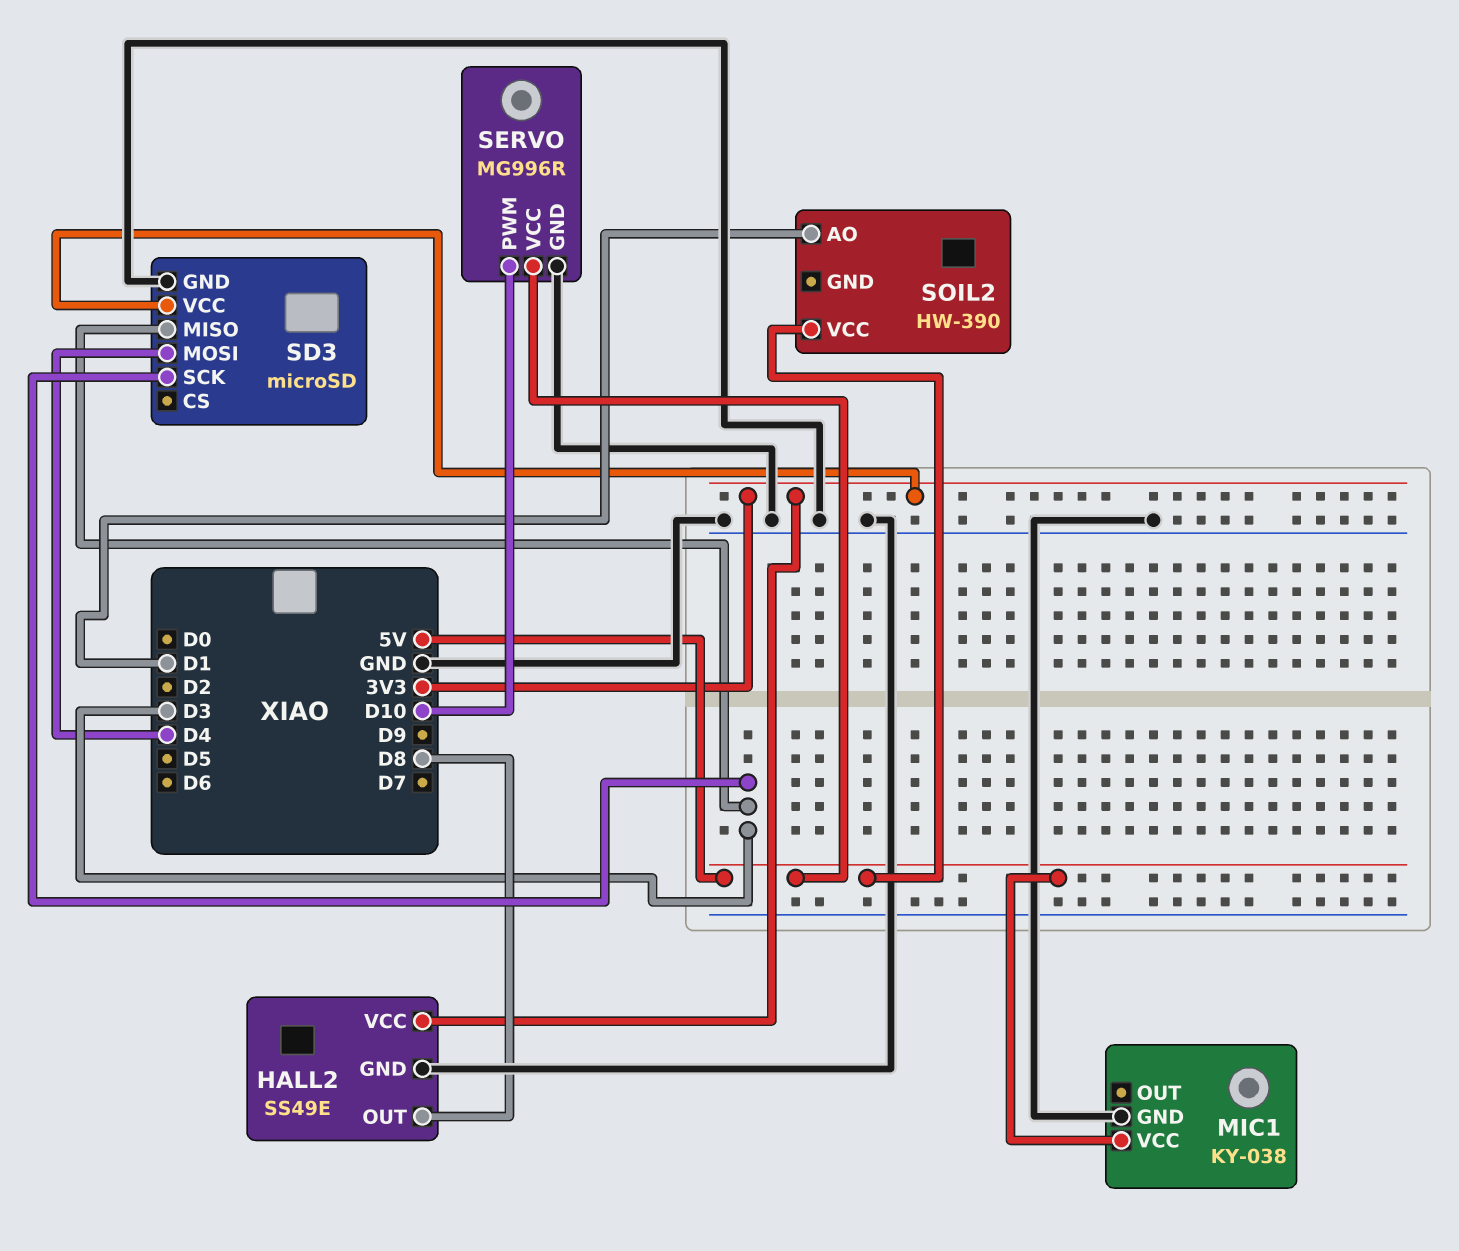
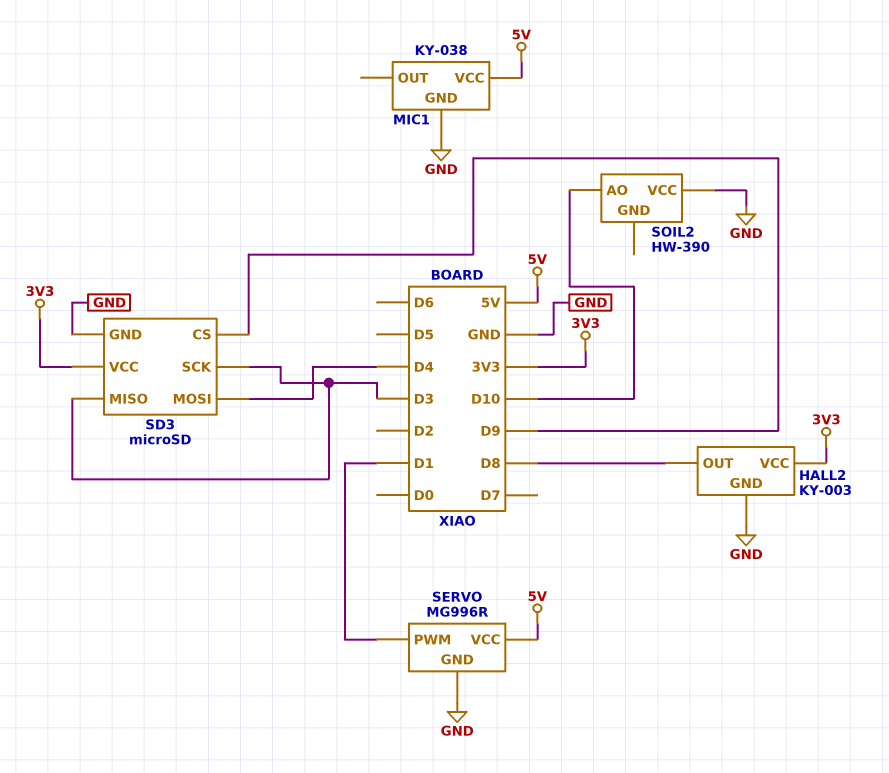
HALL2: SS49E -> KY-003
SD3 pin CS: none -> D9
SERVO pin PWM: D10 -> D1
SOIL2 pin AO: D1 -> D10
SOIL2 pin VCC: 5V -> GND

